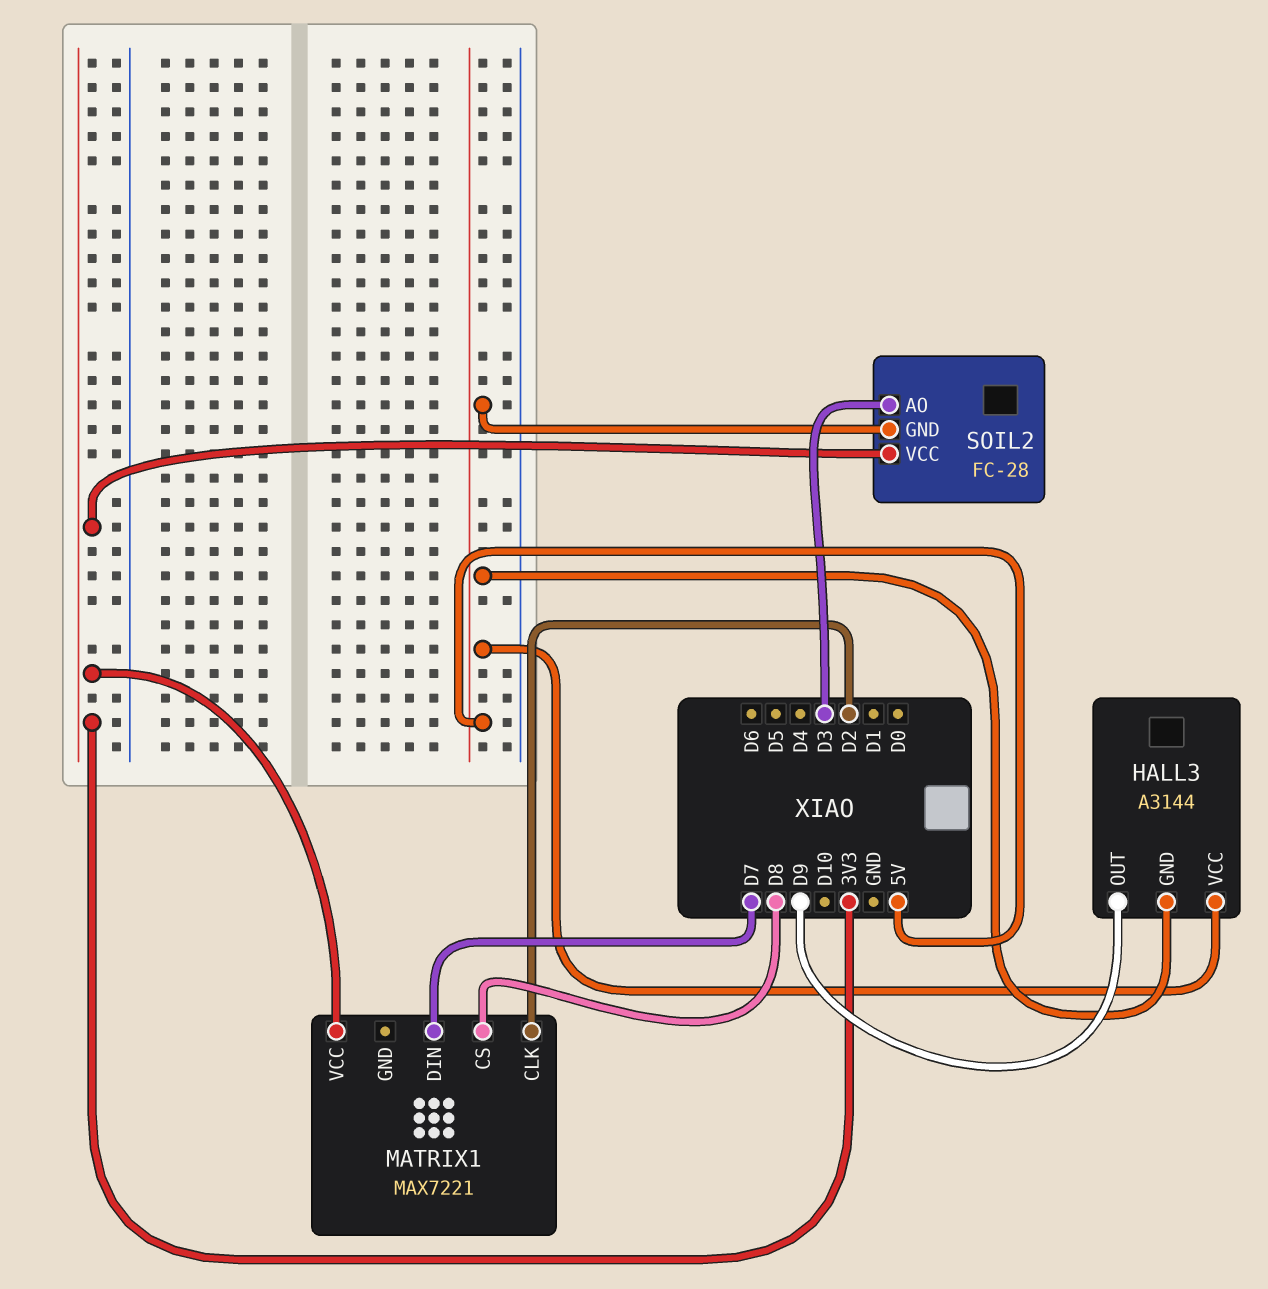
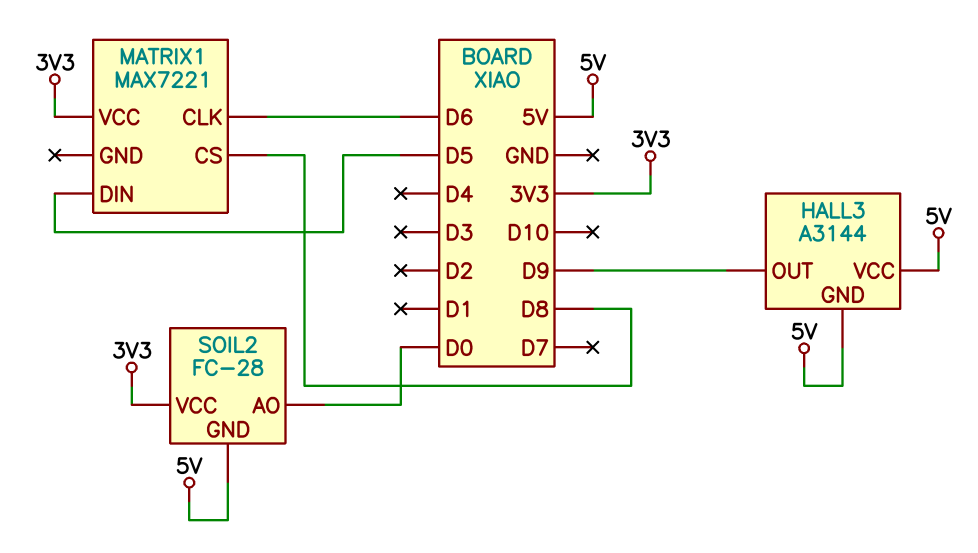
MATRIX1 pin CLK: D2 -> D6
MATRIX1 pin DIN: D7 -> D5
SOIL2 pin AO: D3 -> D0

